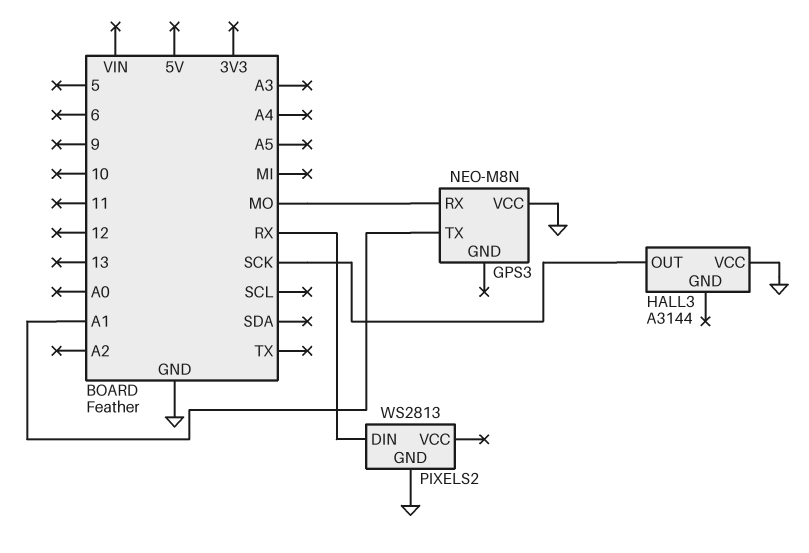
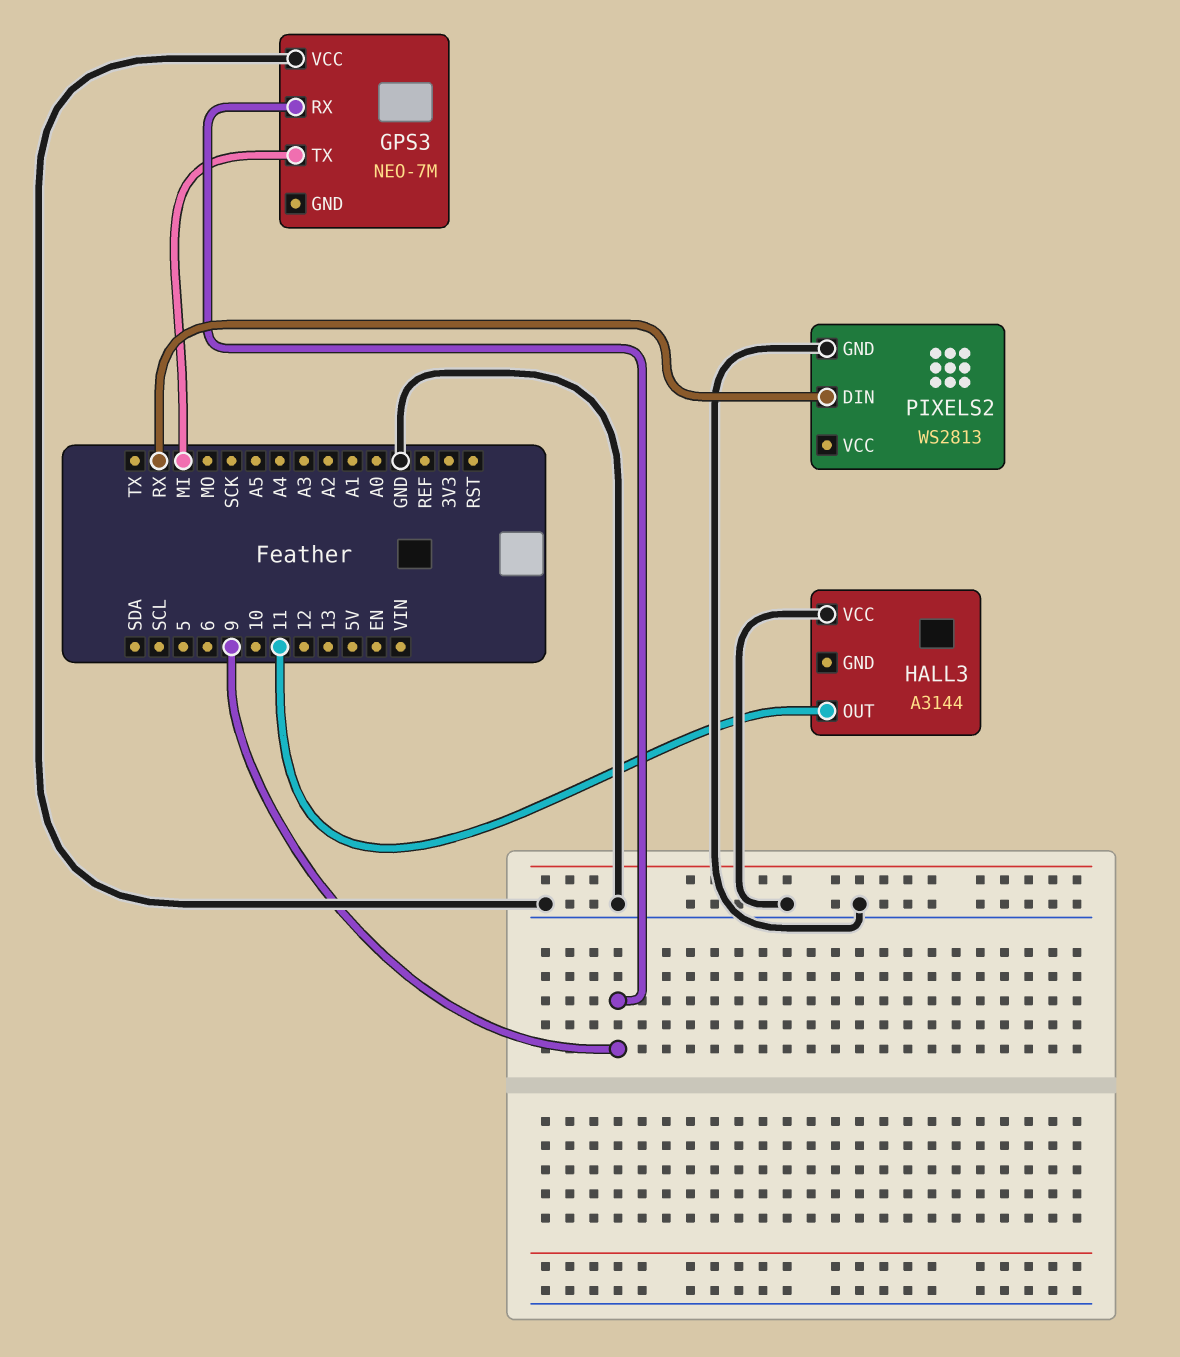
GPS3: NEO-M8N -> NEO-7M
GPS3 pin RX: MO -> 9
GPS3 pin TX: A1 -> MI
HALL3 pin OUT: SCK -> 11

